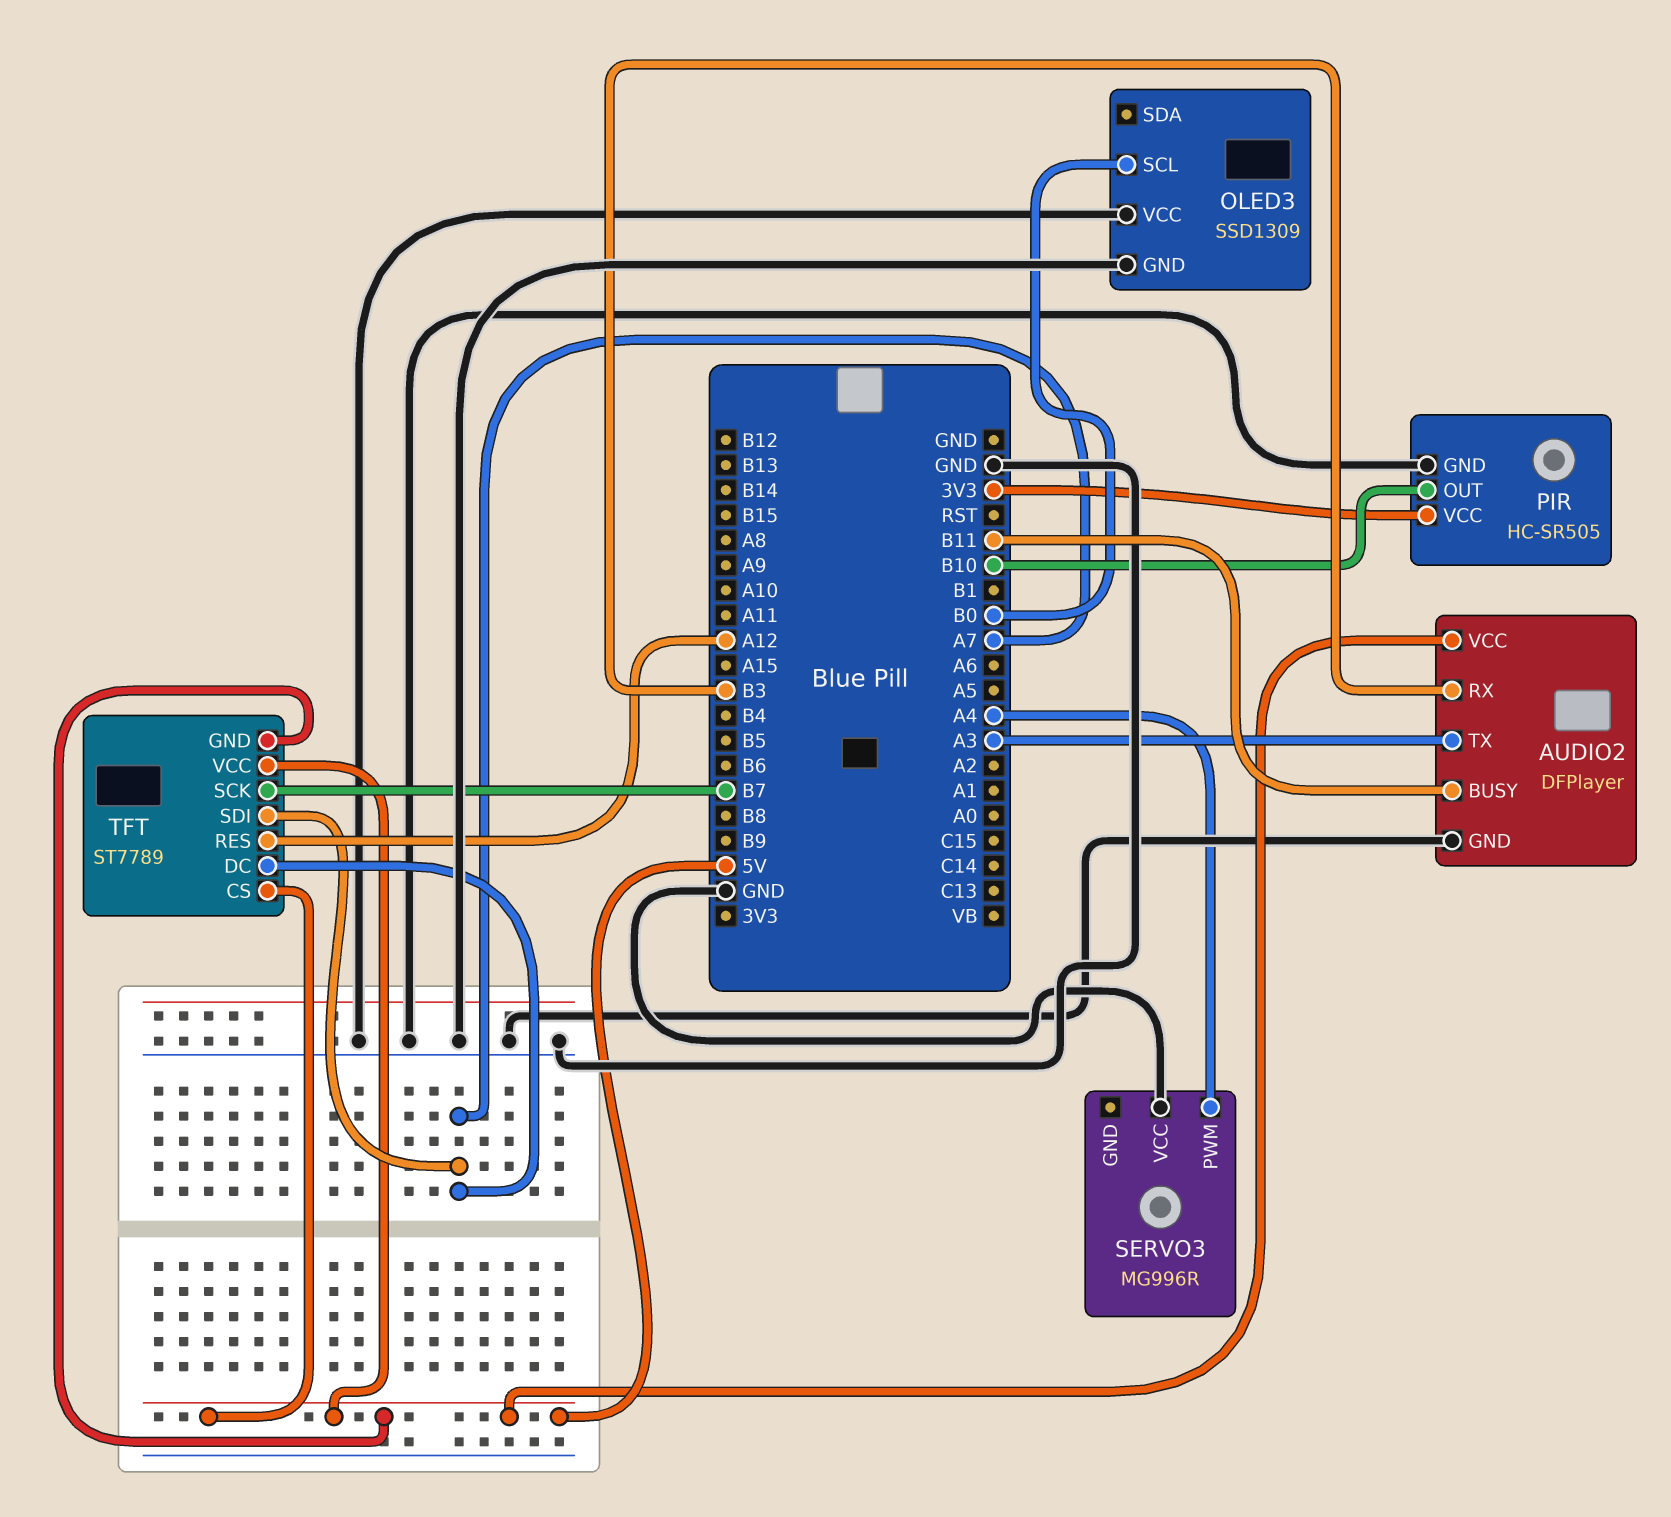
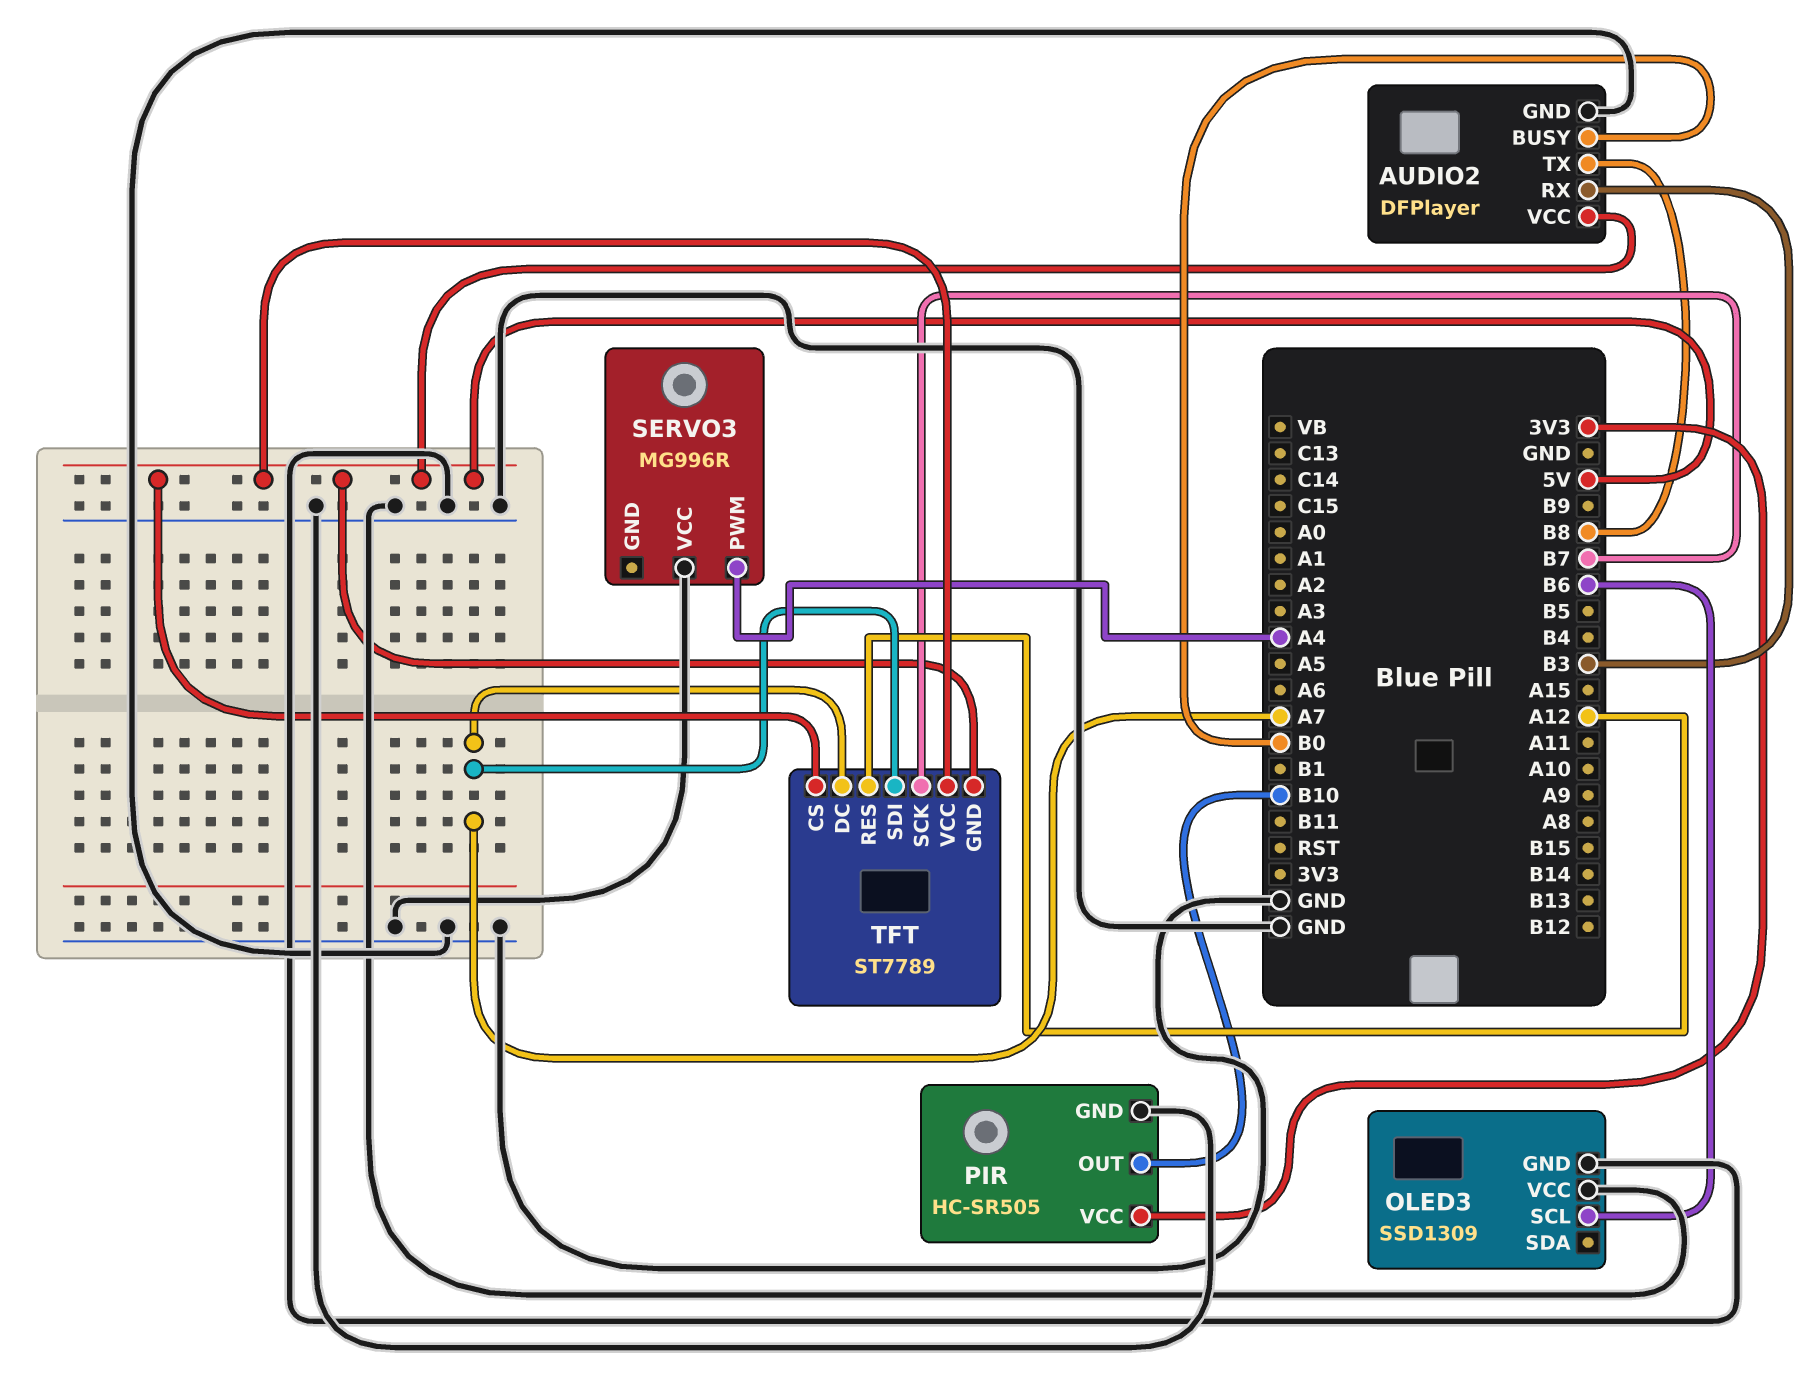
AUDIO2 pin BUSY: B11 -> B0
AUDIO2 pin TX: A3 -> B8
OLED3 pin SCL: B0 -> B6

